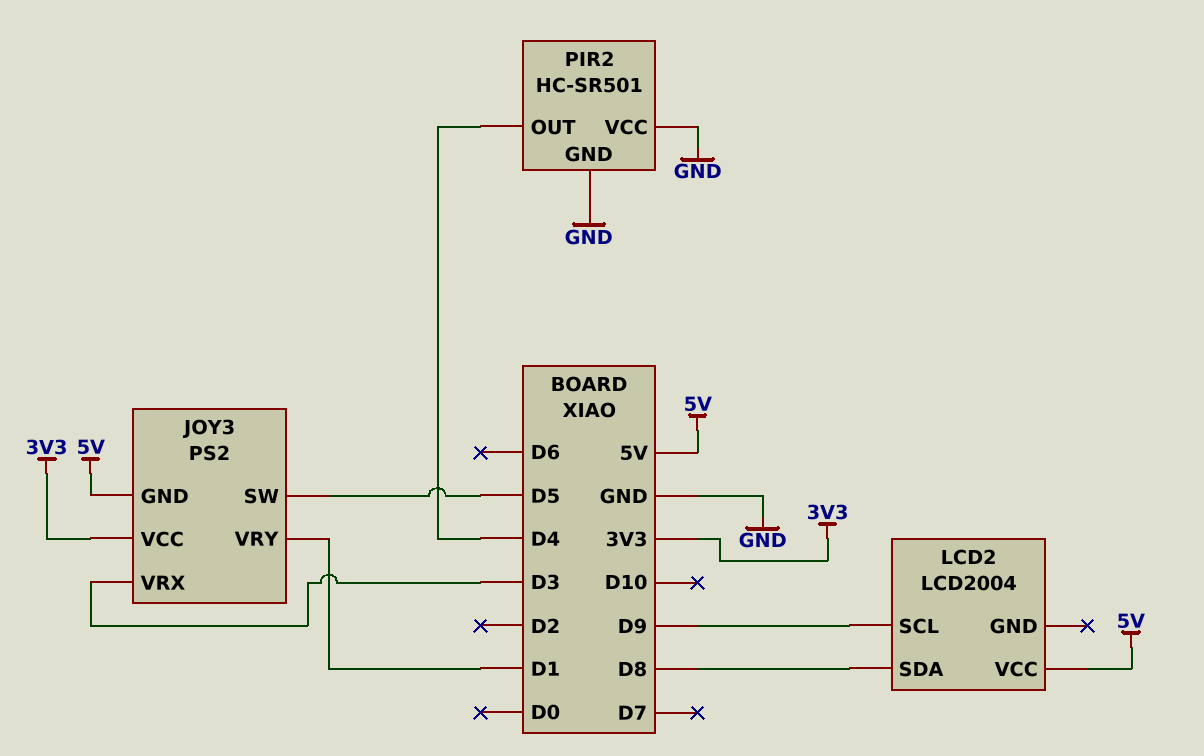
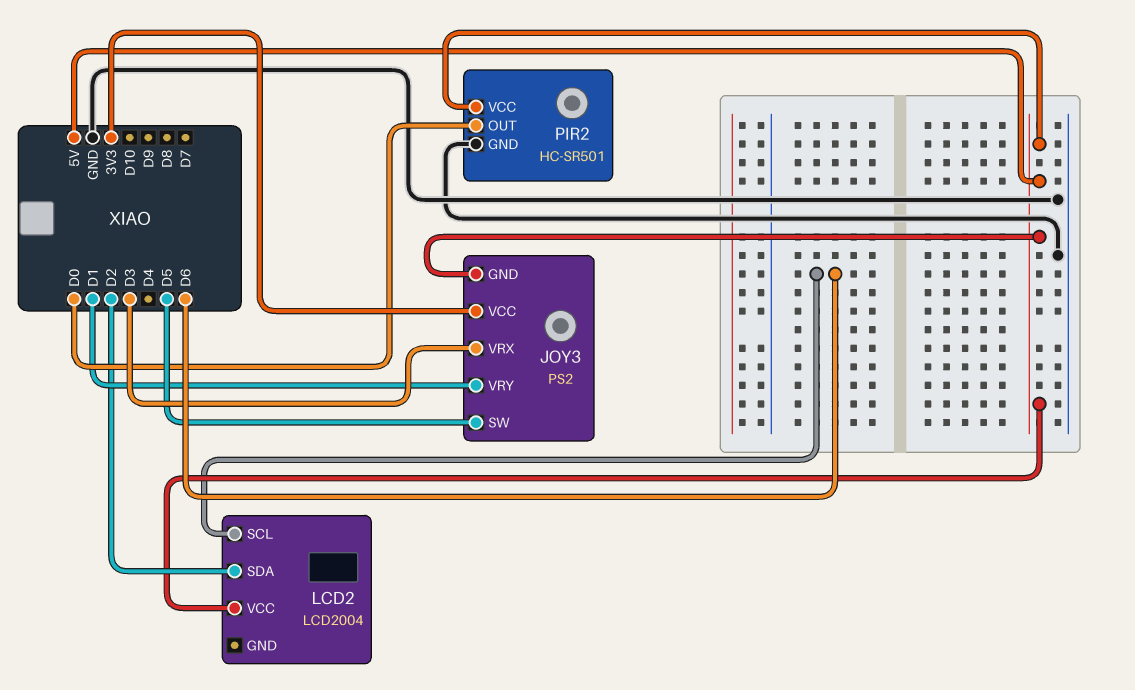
LCD2 pin SCL: D9 -> D6
LCD2 pin SDA: D8 -> D2
PIR2 pin OUT: D4 -> D0
PIR2 pin VCC: GND -> 5V

